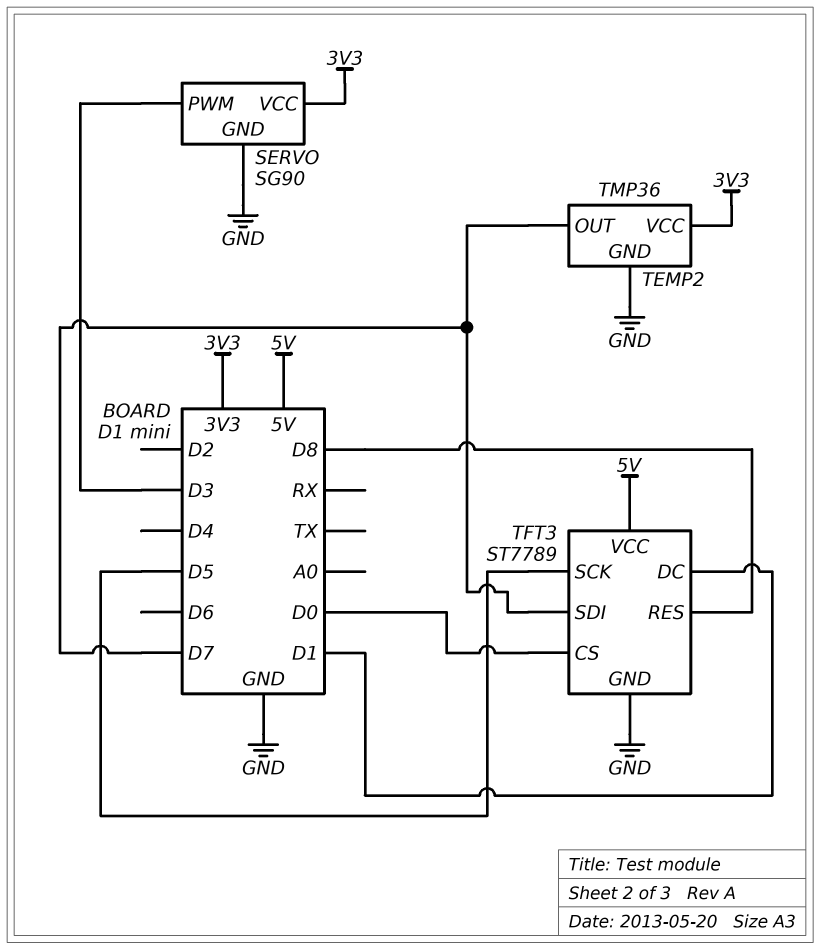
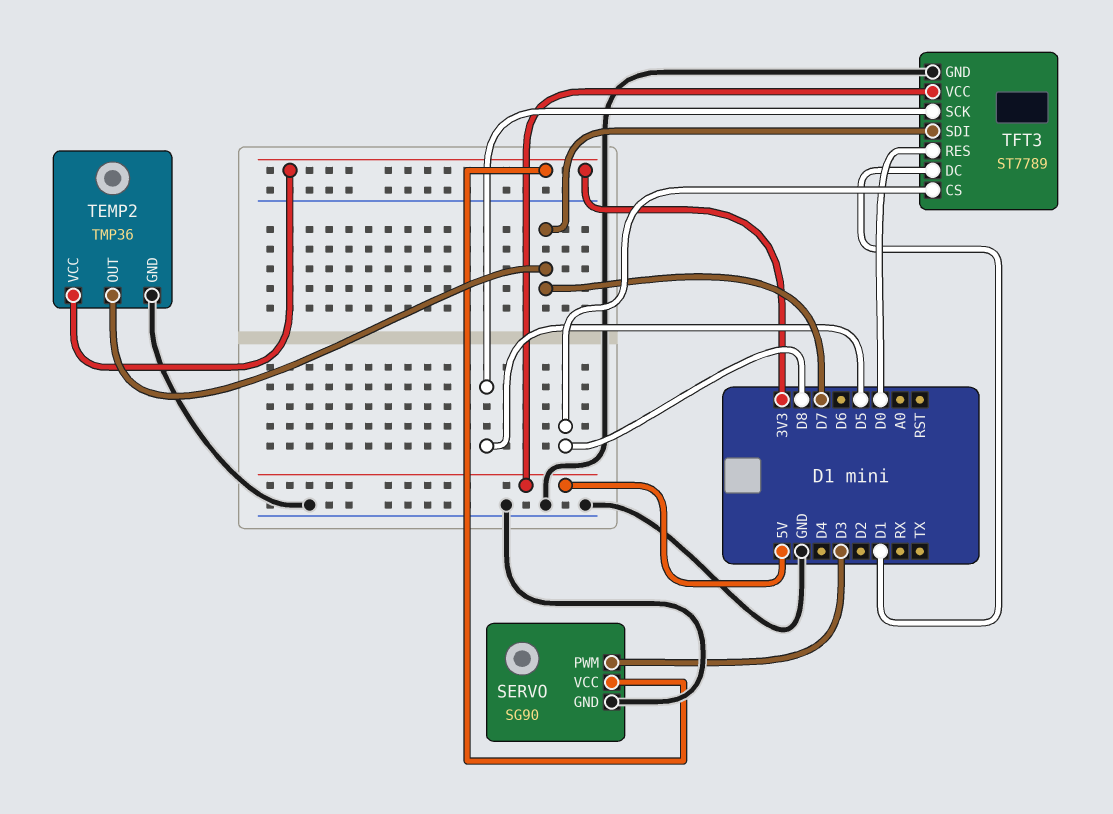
TFT3 pin CS: D0 -> D8
TFT3 pin RES: D8 -> D0

